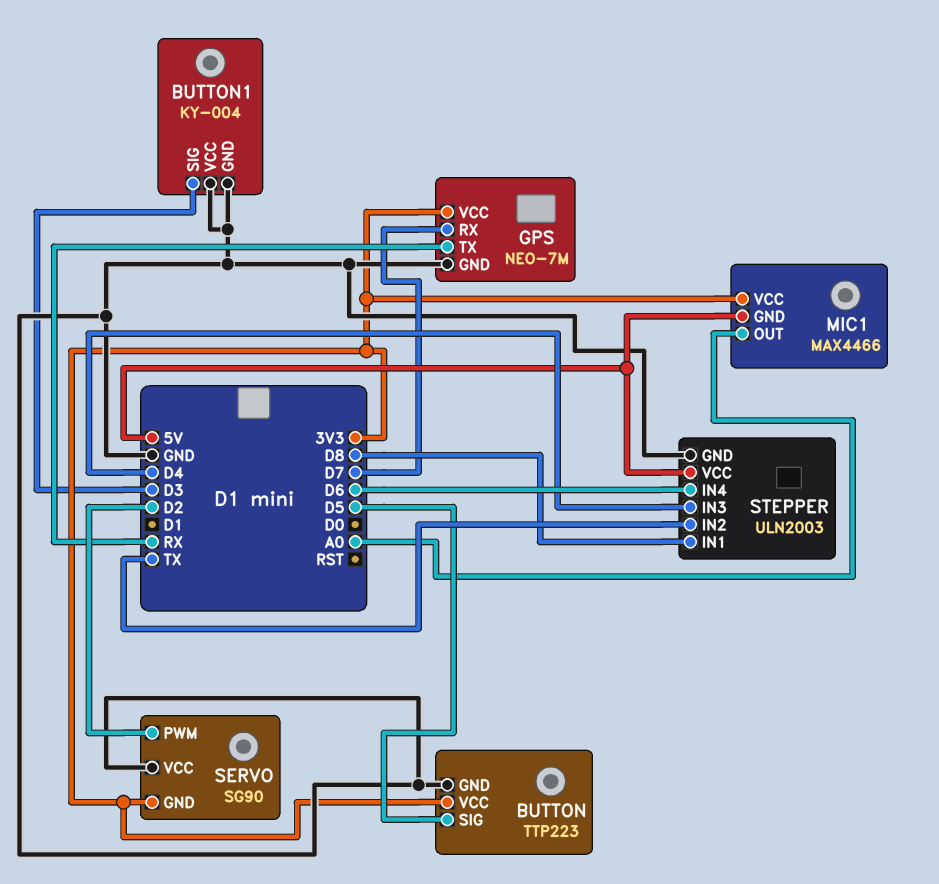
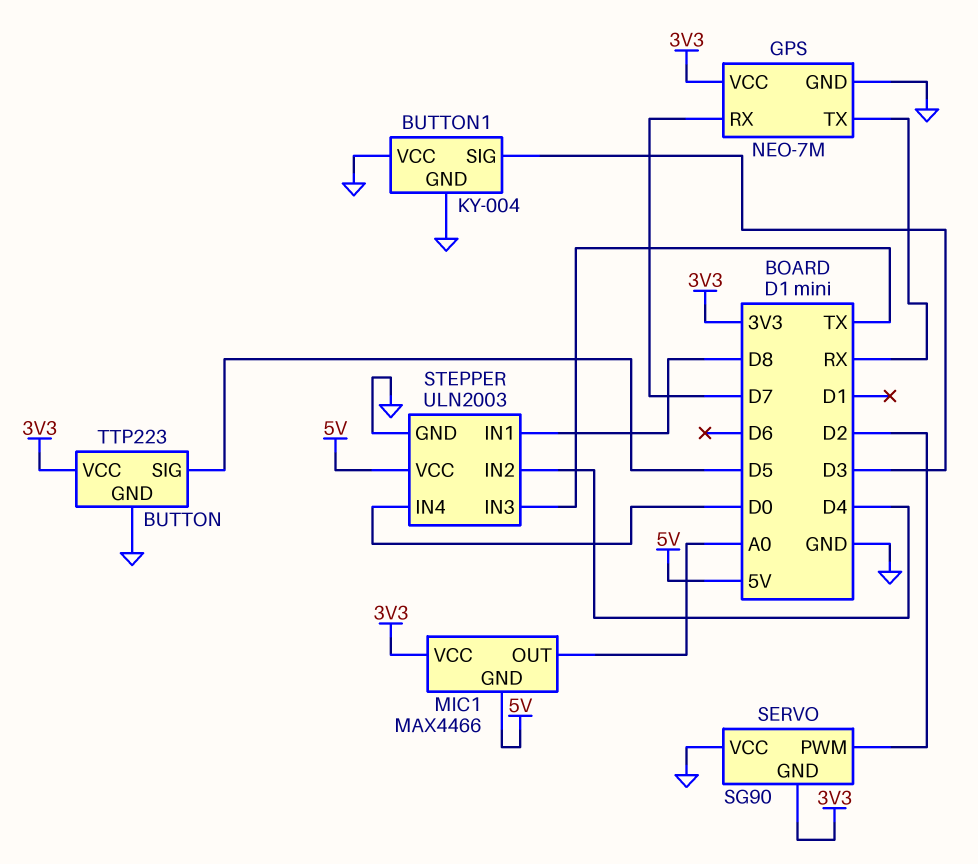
STEPPER pin IN2: TX -> D4
STEPPER pin IN3: D4 -> TX
STEPPER pin IN4: D6 -> D0

